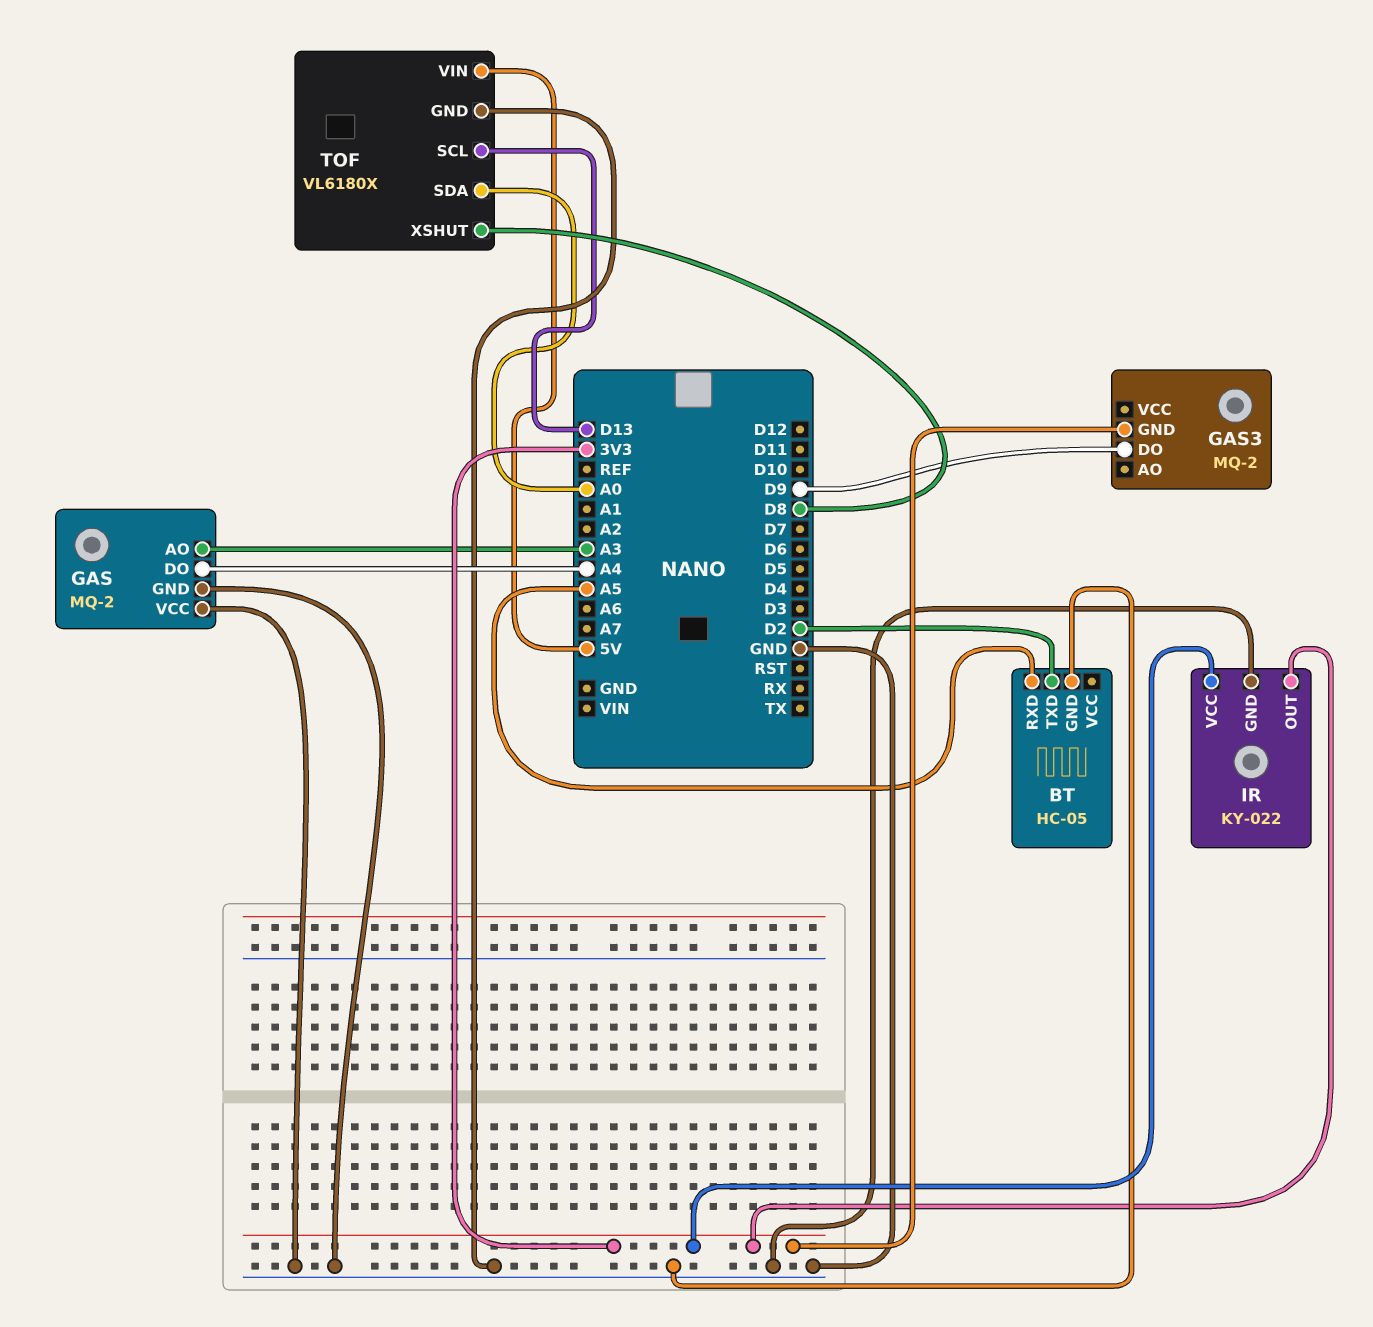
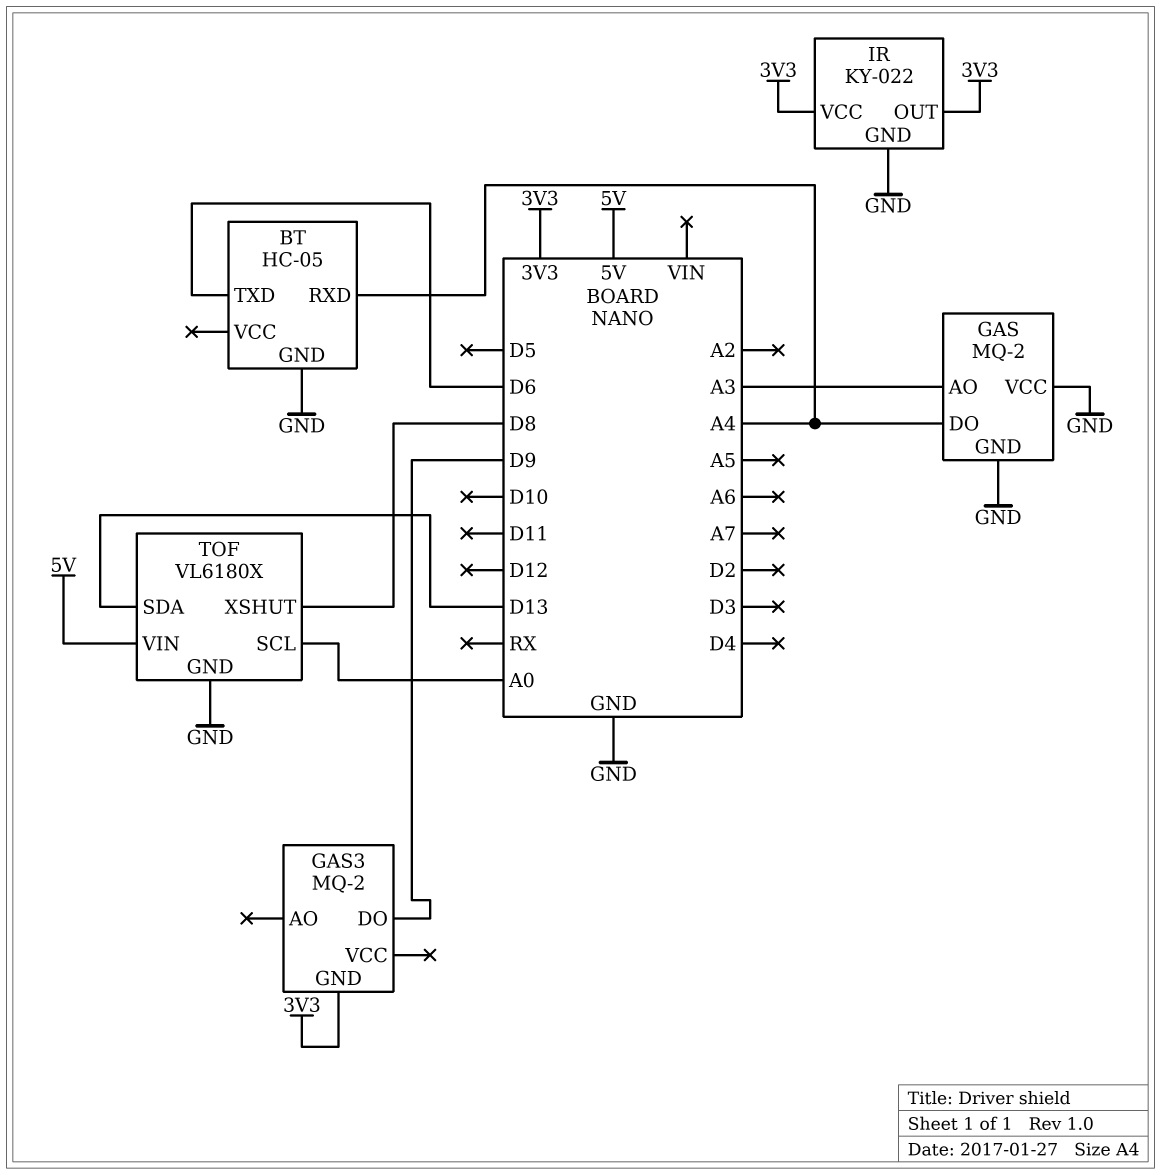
BT pin RXD: A5 -> A4
BT pin TXD: D2 -> D6
TOF pin SCL: D13 -> A0
TOF pin SDA: A0 -> D13

